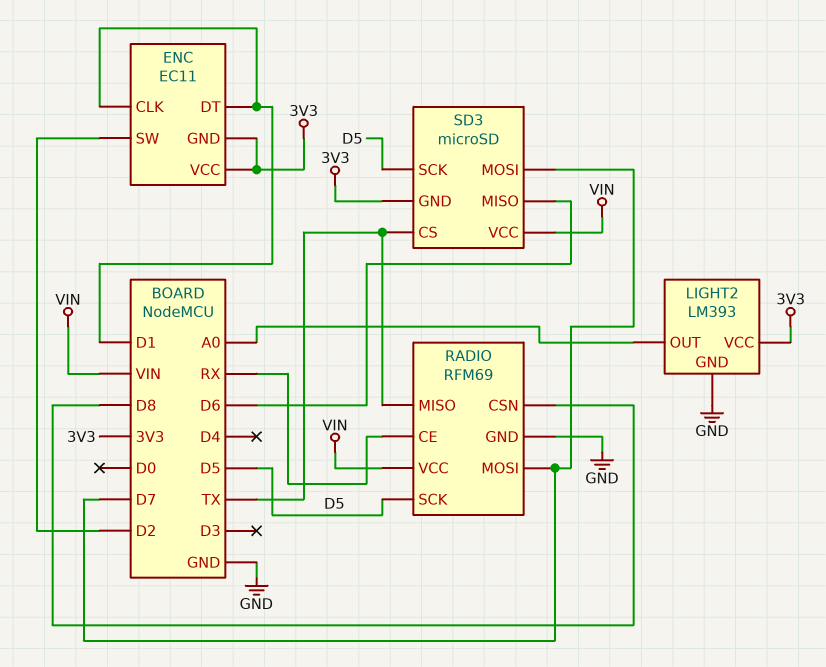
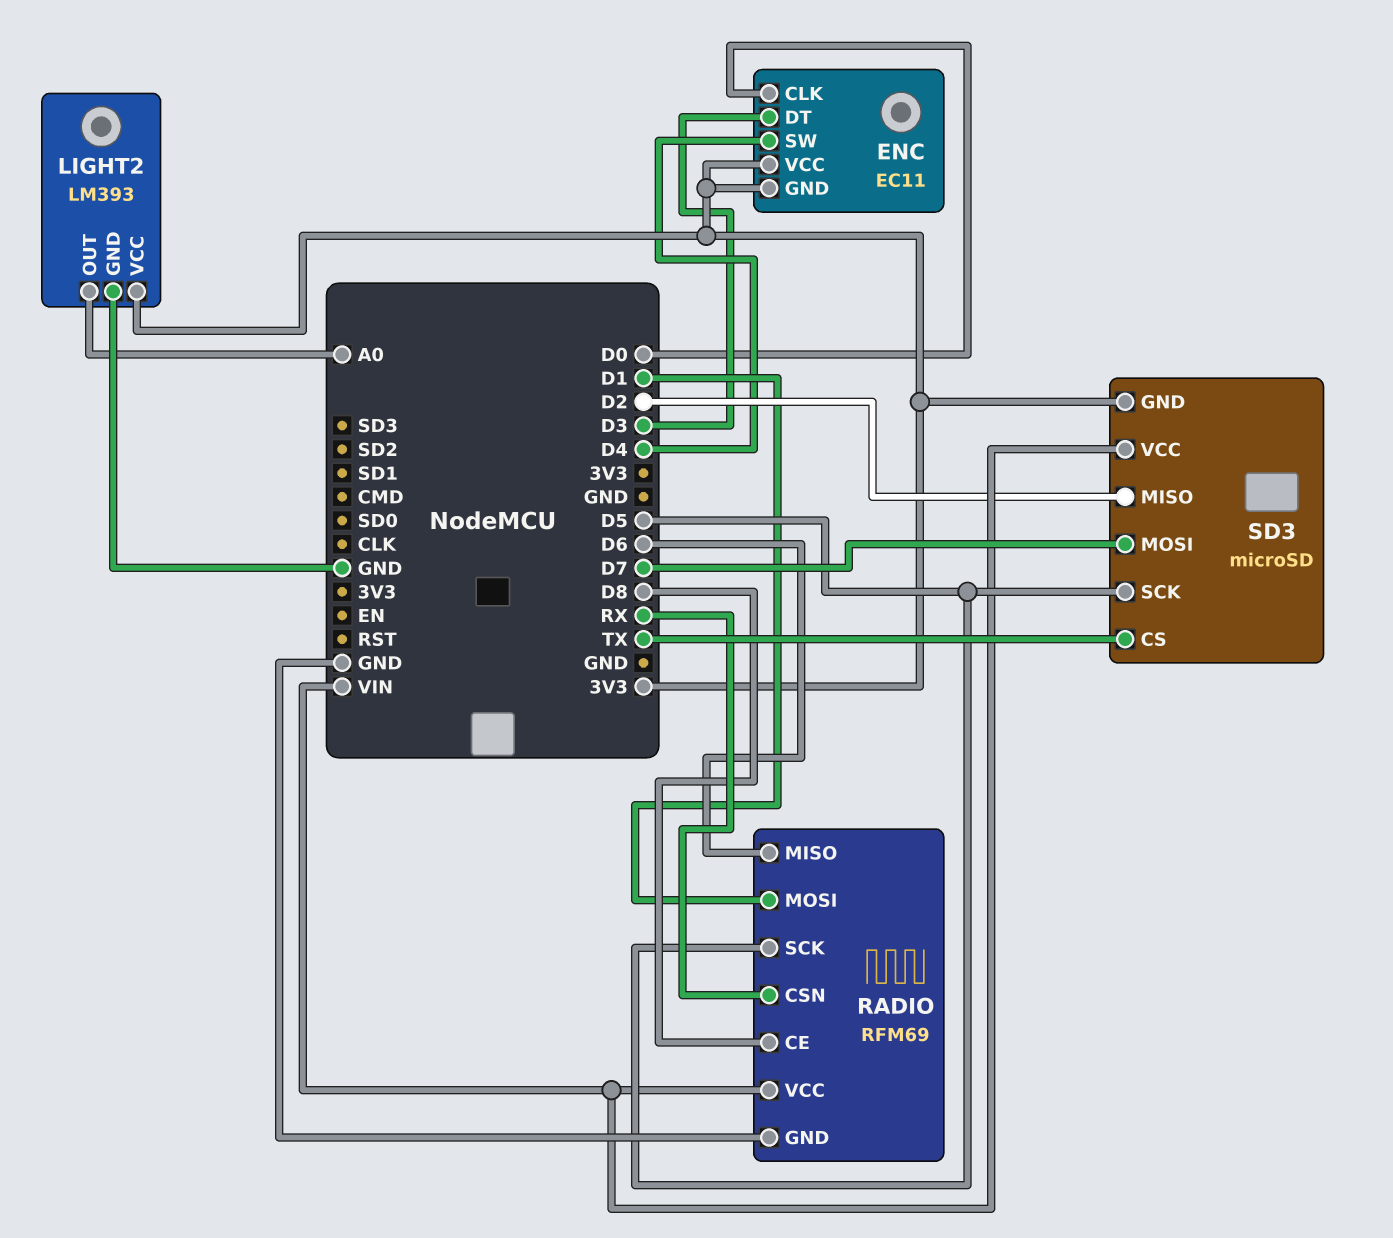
ENC pin CLK: D1 -> D0
ENC pin DT: D1 -> D3
ENC pin SW: D2 -> D4
RADIO pin CE: RX -> D8
RADIO pin CSN: D8 -> RX
RADIO pin MISO: TX -> D6
RADIO pin MOSI: D7 -> D1
SD3 pin MISO: D6 -> D2

